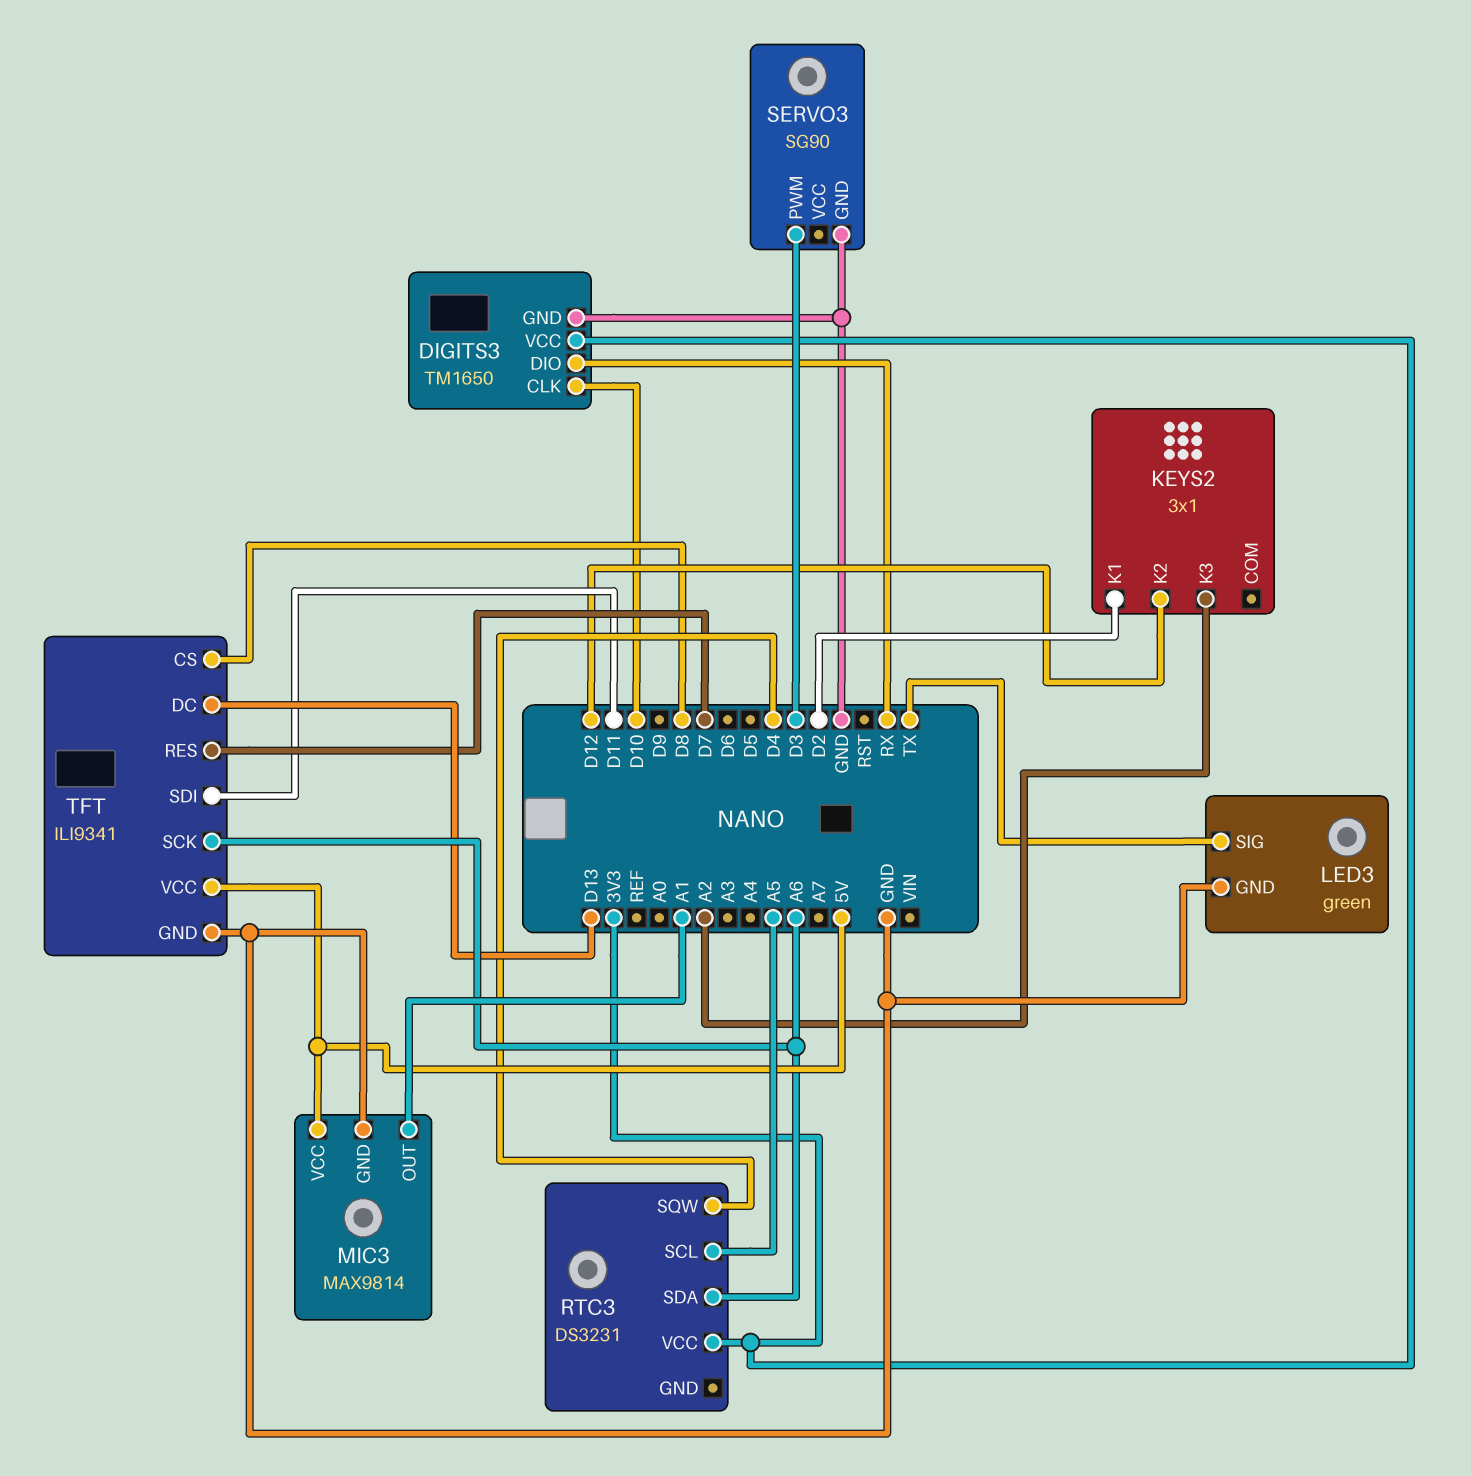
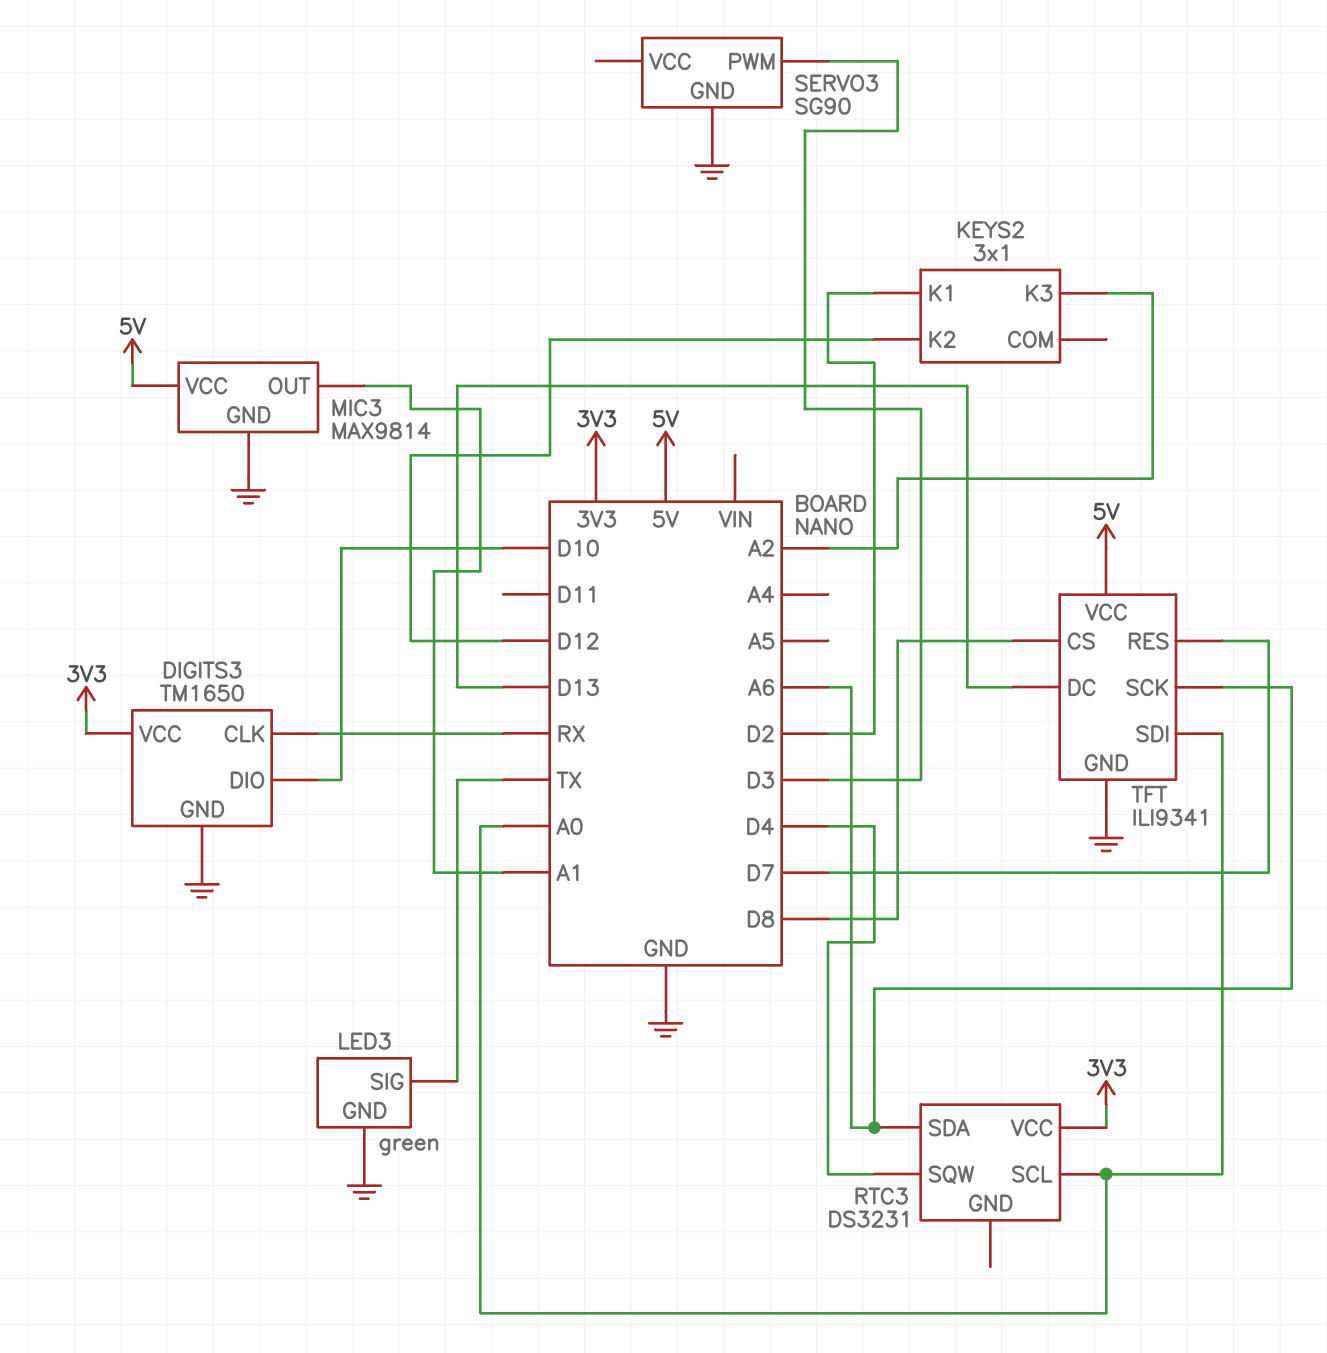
DIGITS3 pin CLK: D10 -> RX
DIGITS3 pin DIO: RX -> D10
RTC3 pin SCL: A5 -> A0
TFT pin SDI: D11 -> A0

